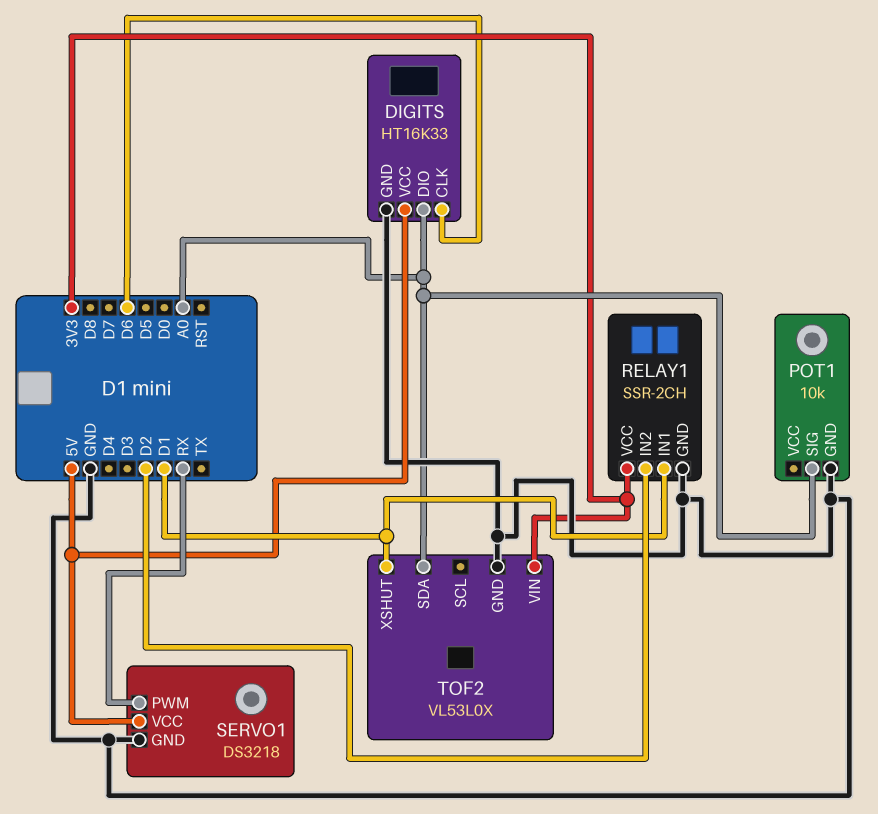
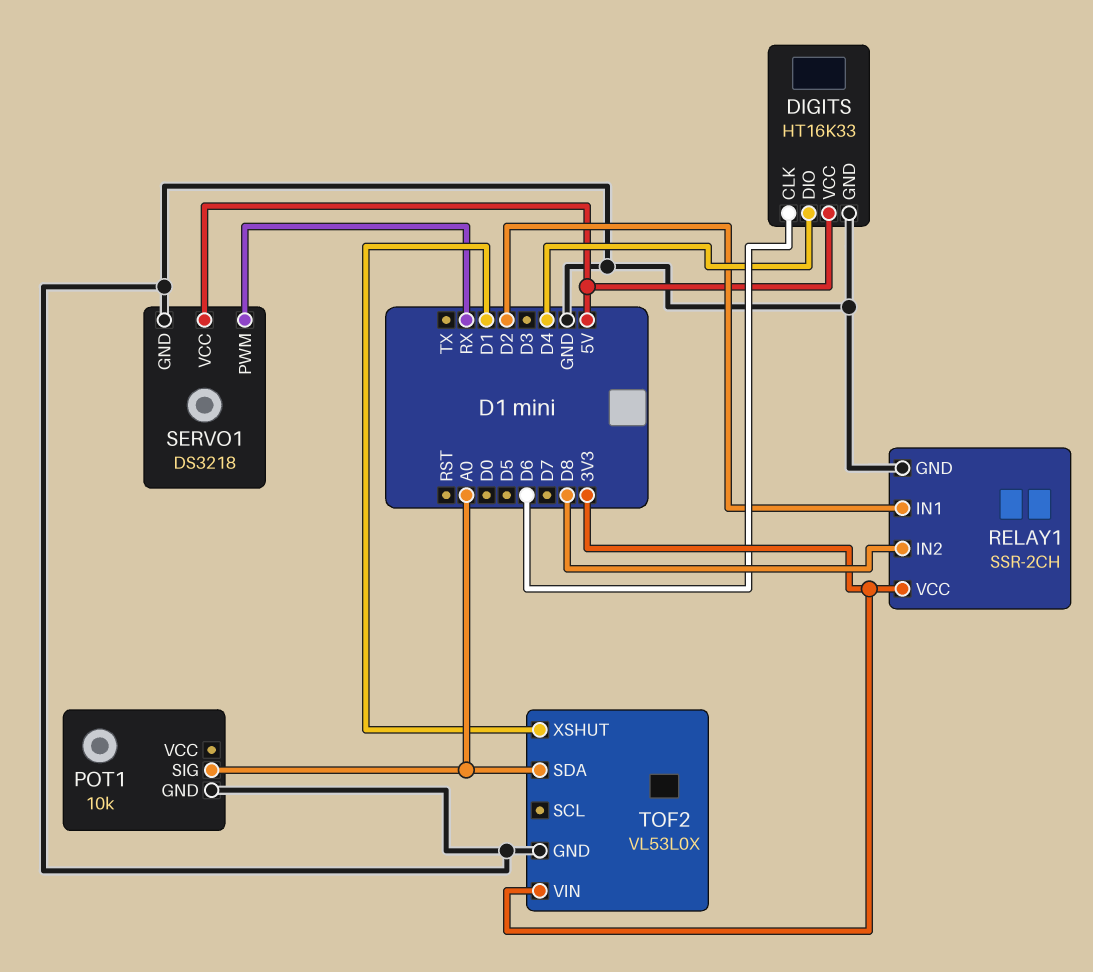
DIGITS pin DIO: A0 -> D4
RELAY1 pin IN1: D1 -> D2
RELAY1 pin IN2: D2 -> D8

